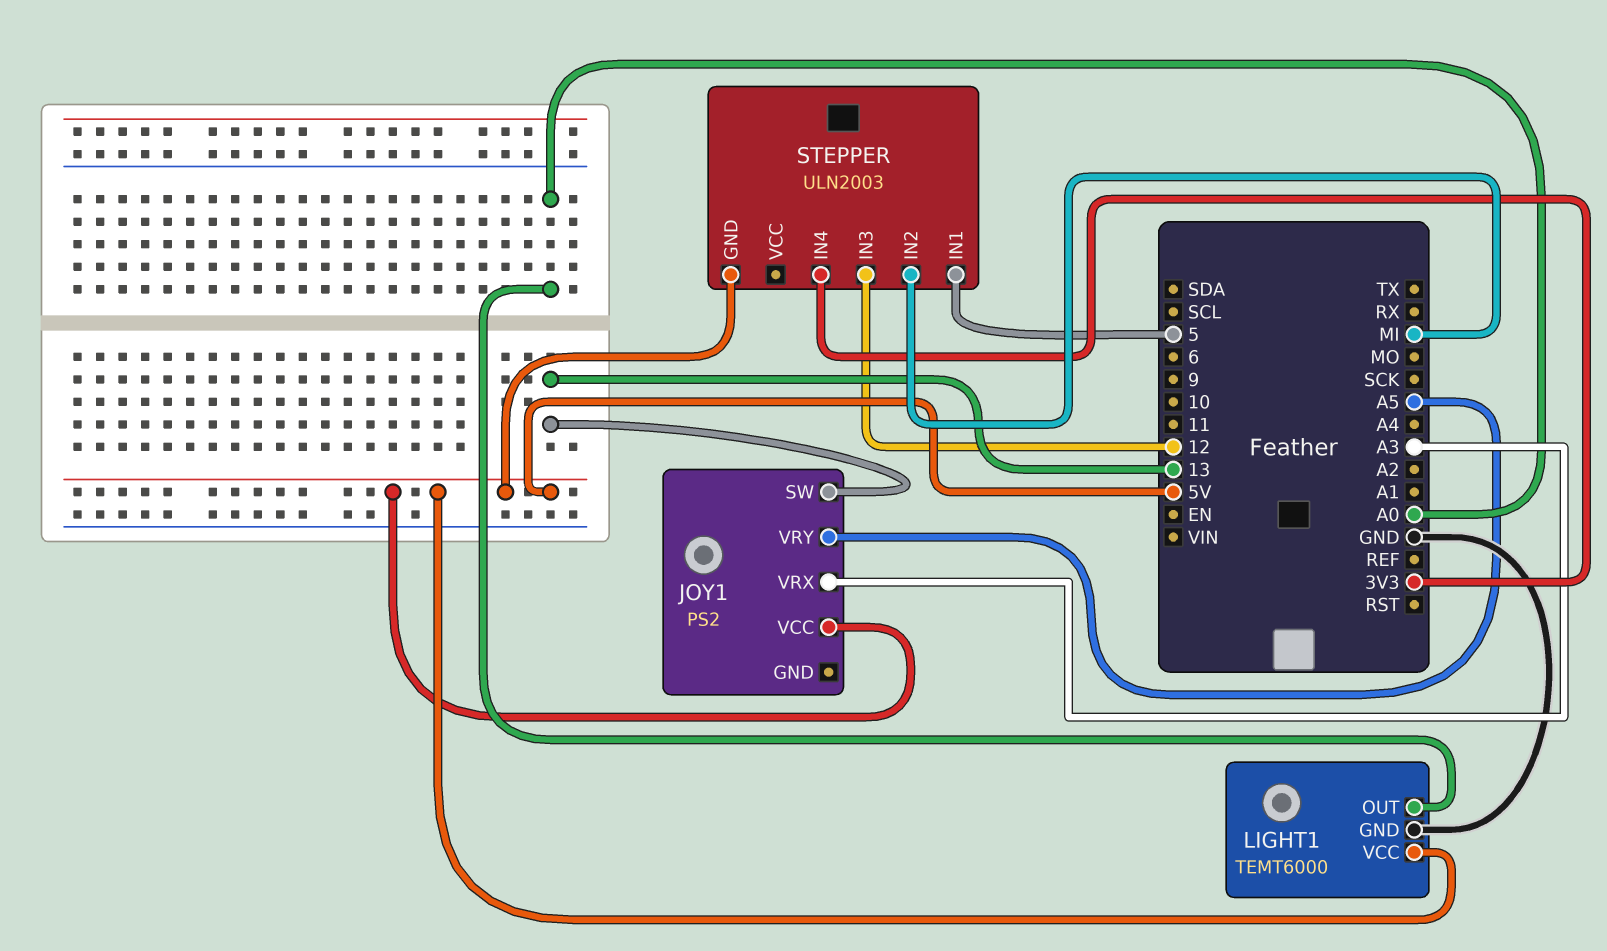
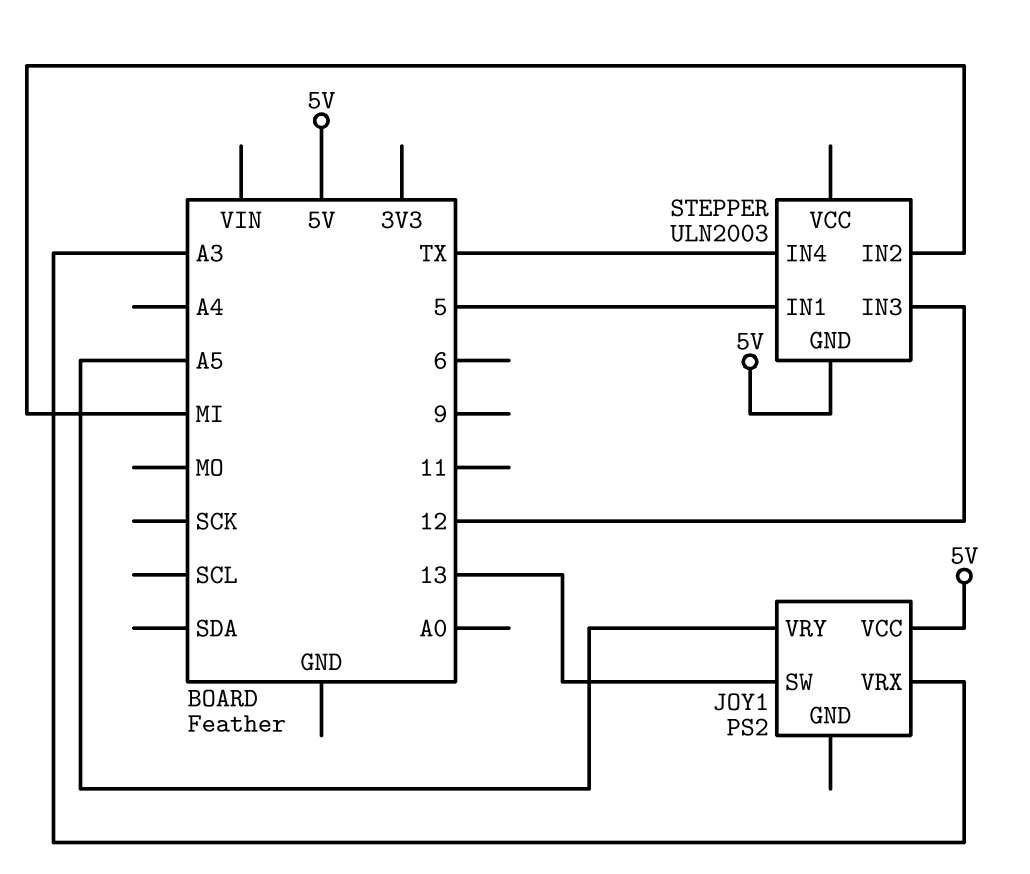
LIGHT1: TEMT6000 -> none
LIGHT1 pin GND: GND -> none
LIGHT1 pin OUT: A0 -> none
LIGHT1 pin VCC: 5V -> none
STEPPER pin IN4: 3V3 -> TX

